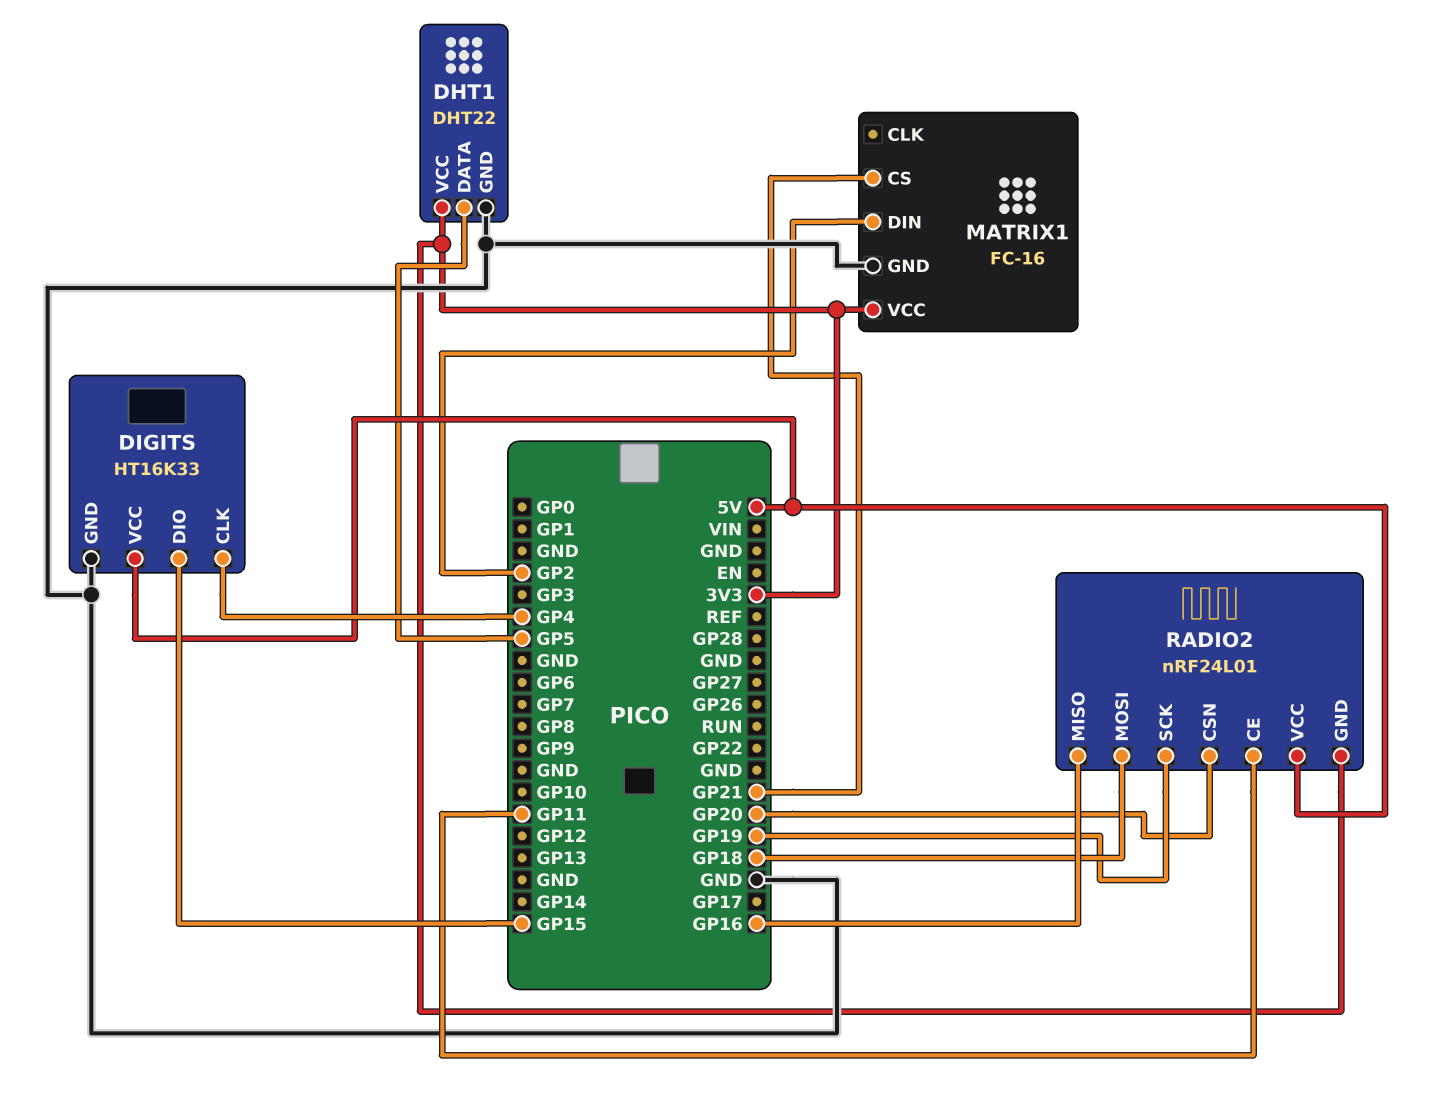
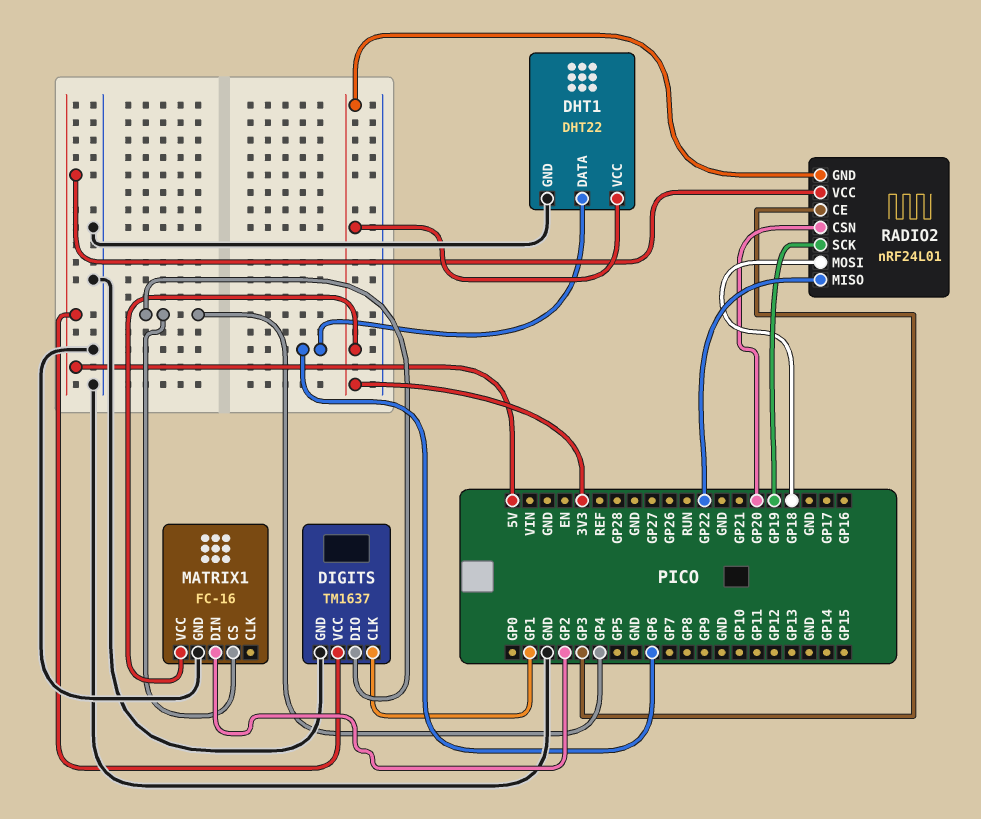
DHT1 pin DATA: GP5 -> GP6
DIGITS: HT16K33 -> TM1637
DIGITS pin CLK: GP4 -> GP1
DIGITS pin DIO: GP15 -> GP4
MATRIX1 pin CS: GP21 -> GP4
RADIO2 pin CE: GP11 -> GP3
RADIO2 pin MISO: GP16 -> GP22

